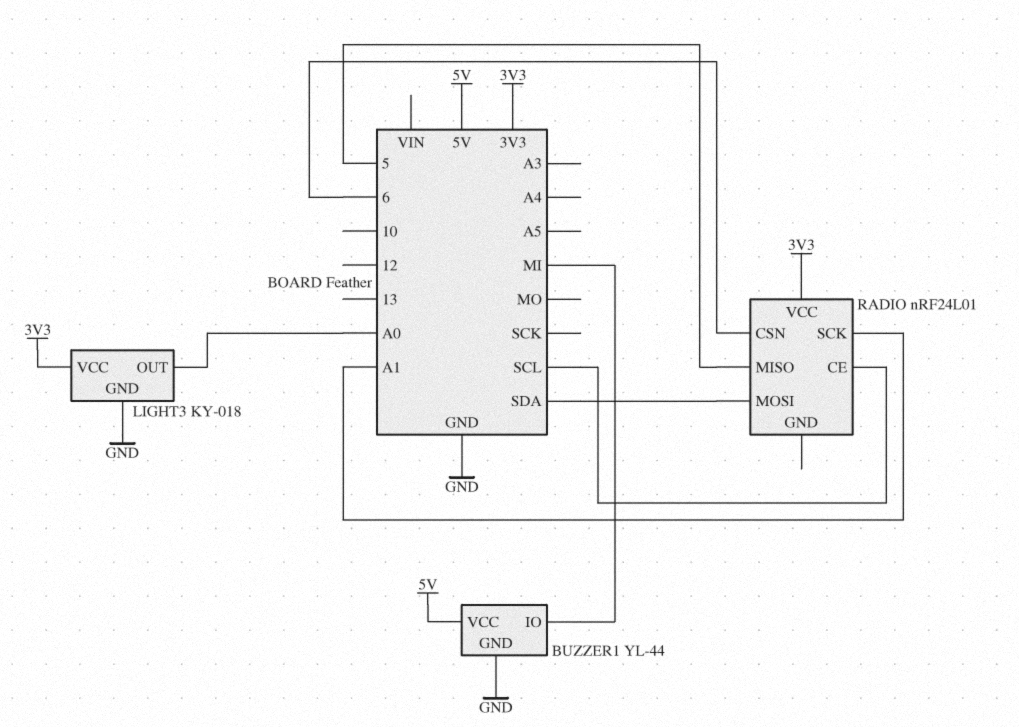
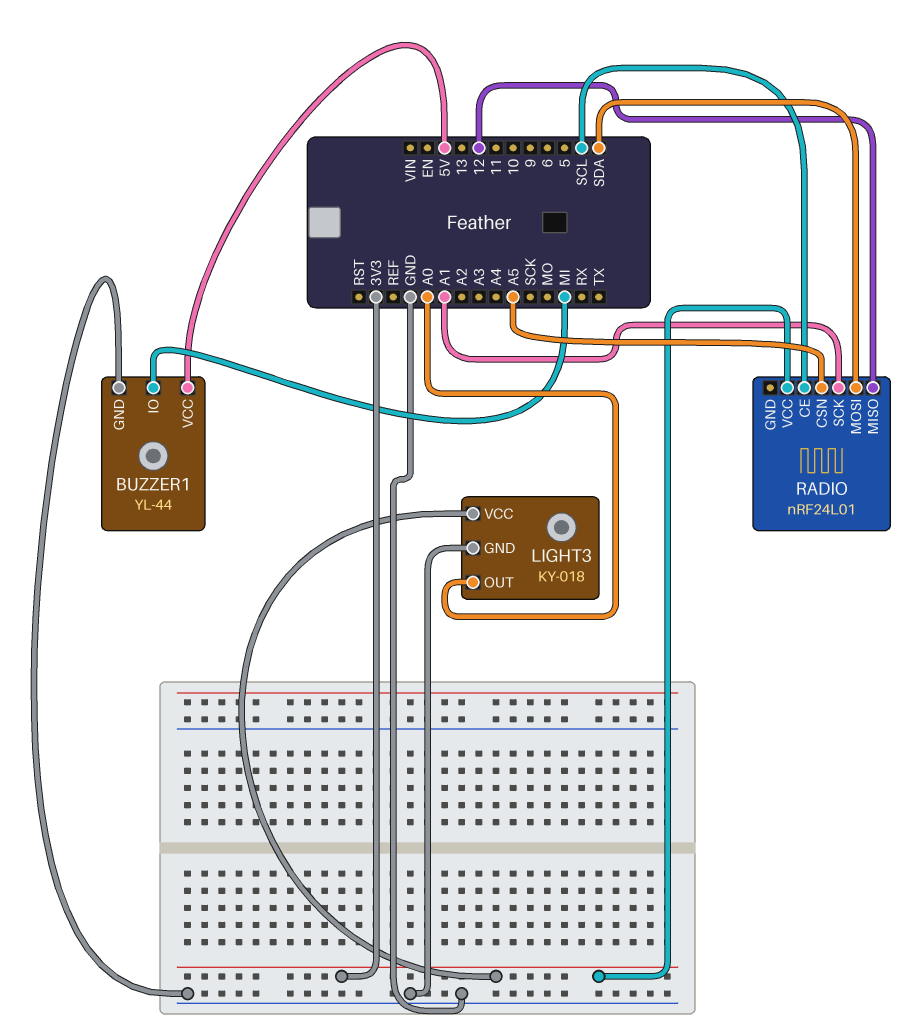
RADIO pin CSN: 6 -> A5
RADIO pin MISO: 5 -> 12

